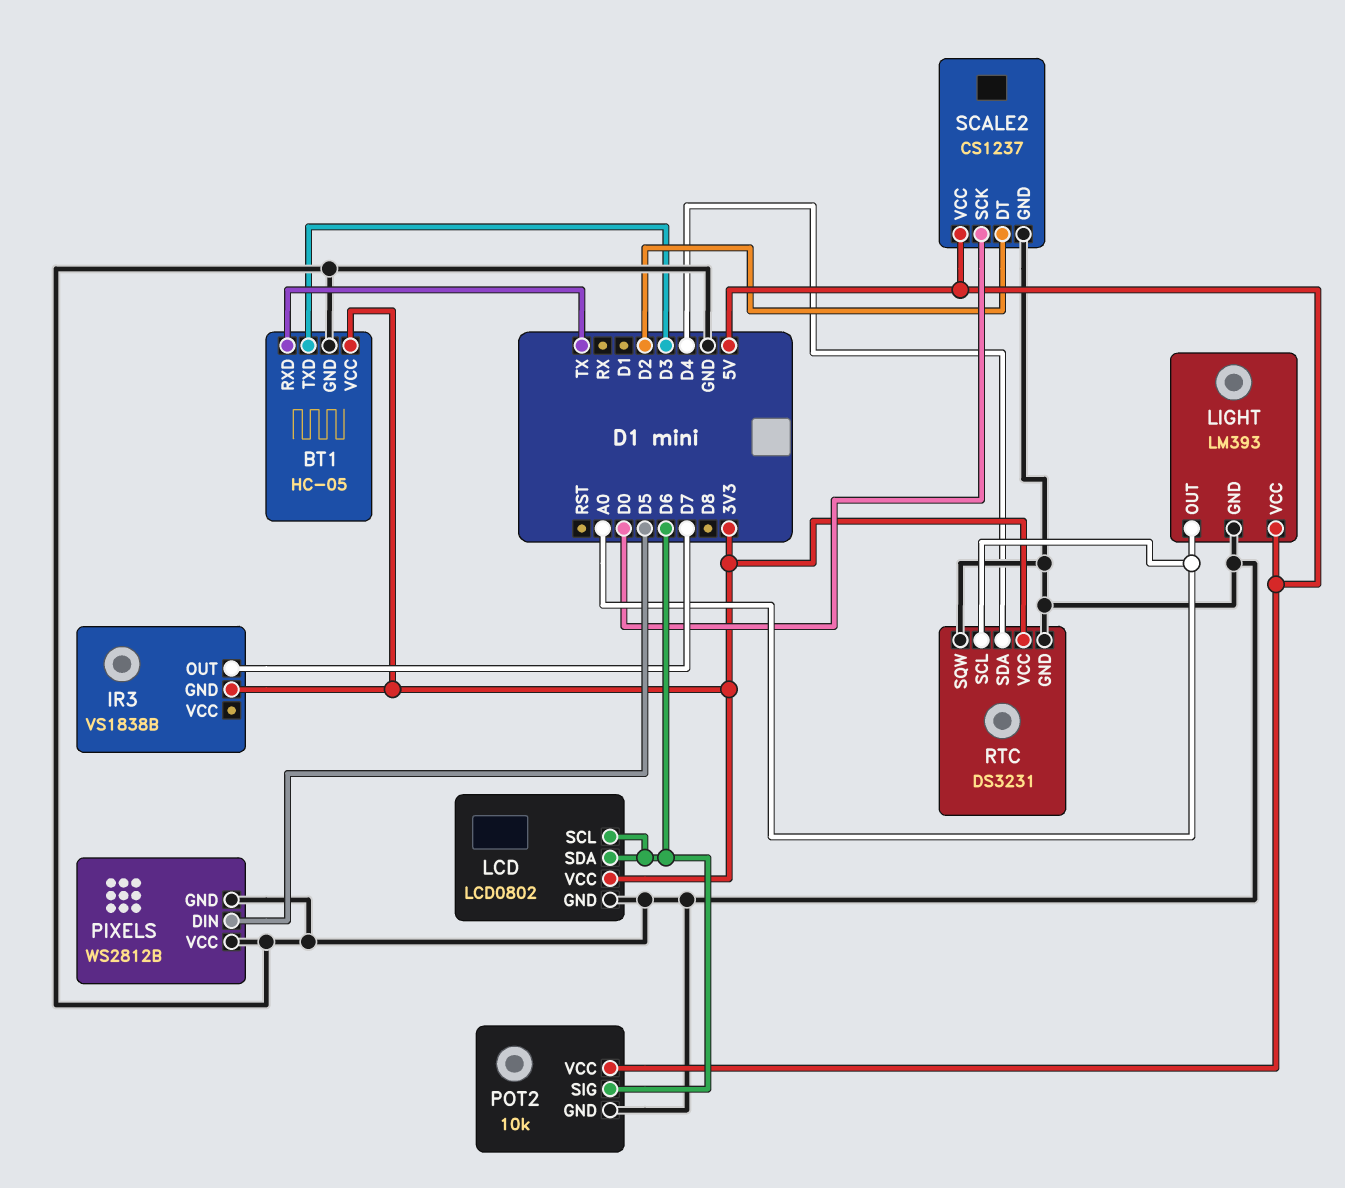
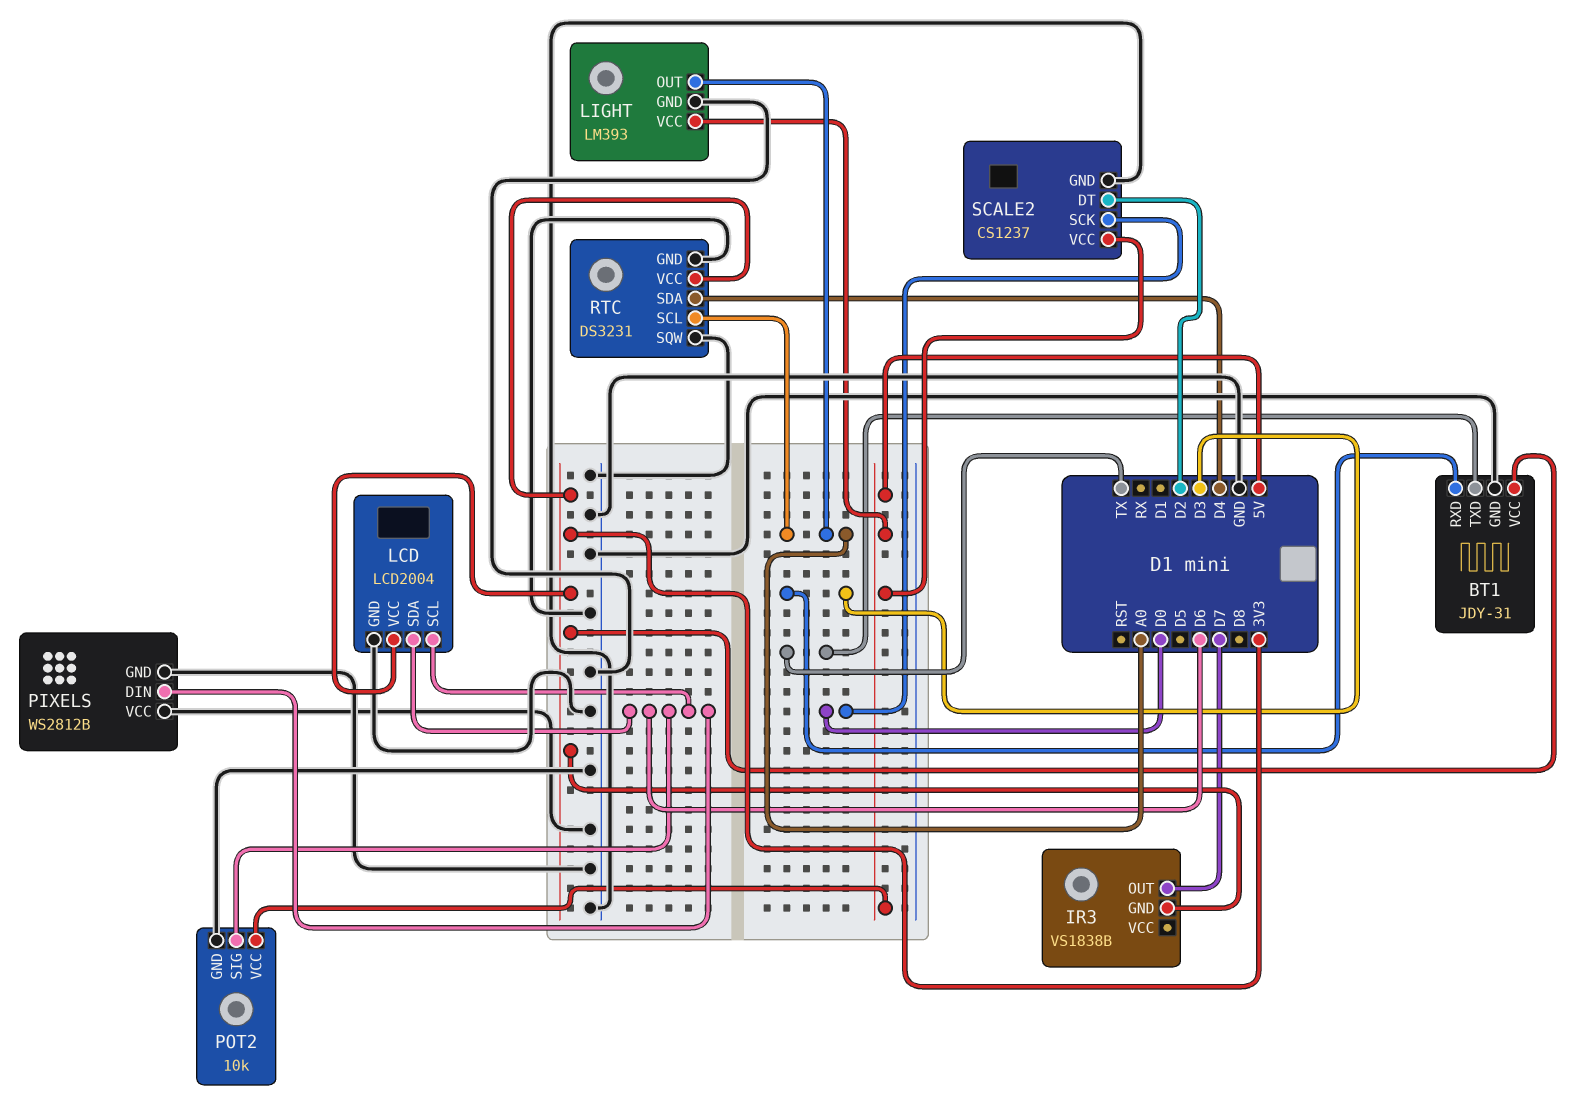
BT1: HC-05 -> JDY-31
BT1 pin RXD: TX -> D3
BT1 pin TXD: D3 -> TX
LCD: LCD0802 -> LCD2004
PIXELS pin DIN: D5 -> D6

